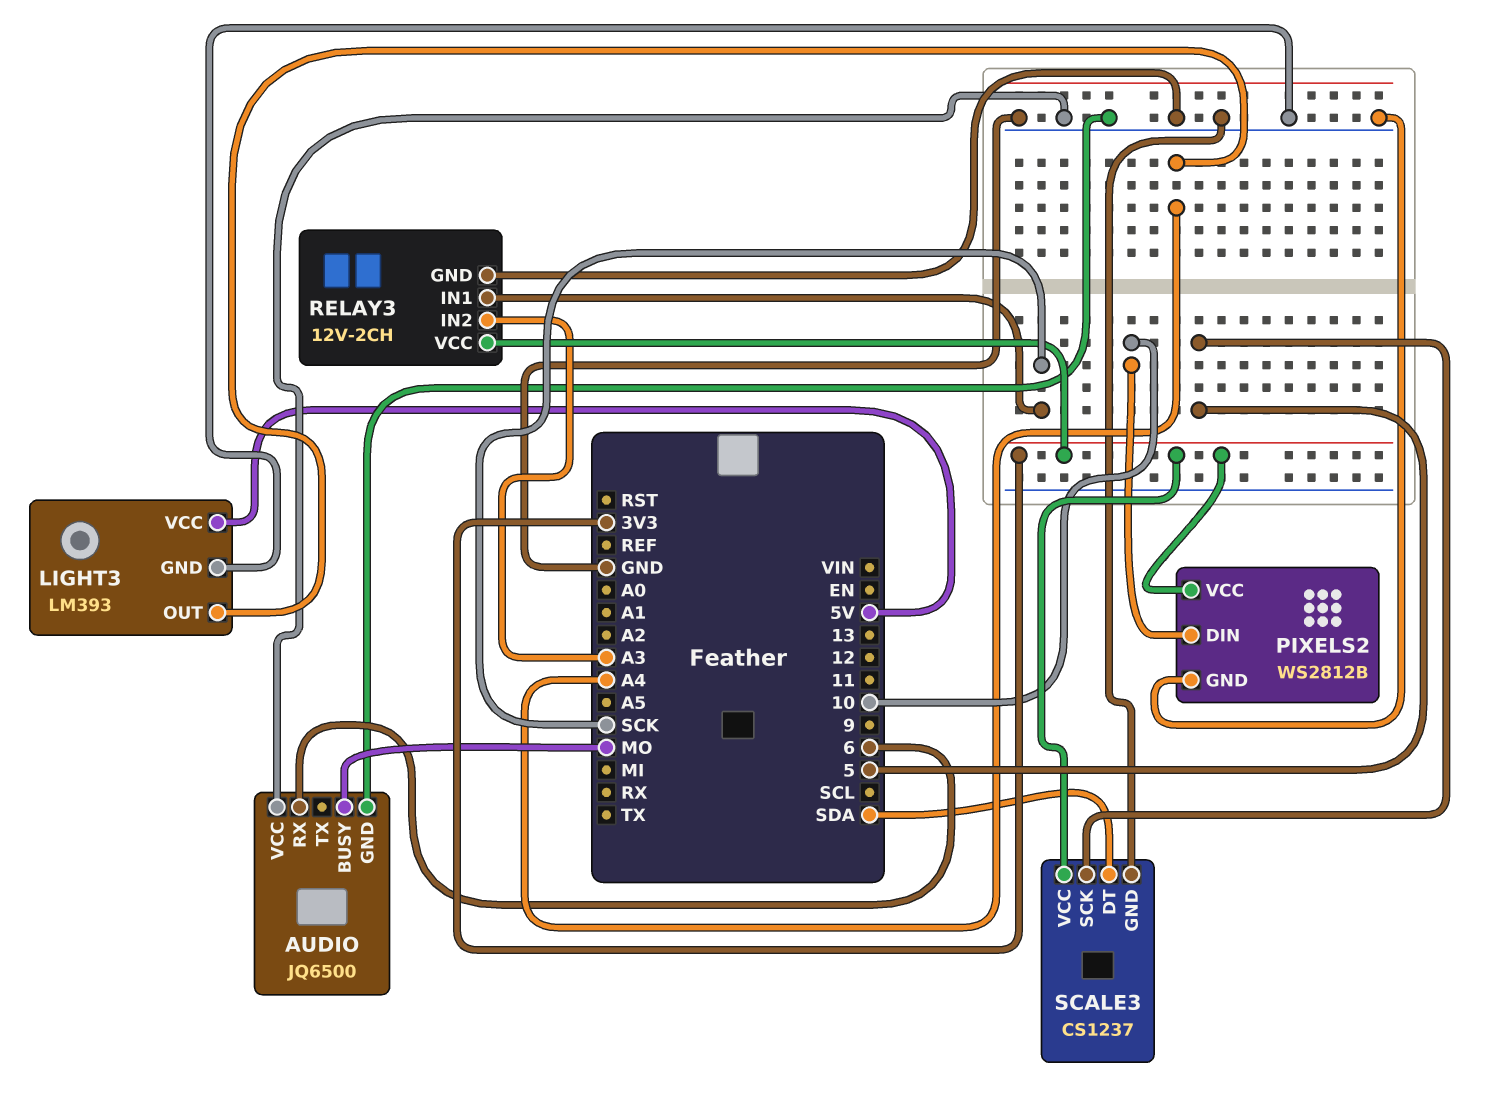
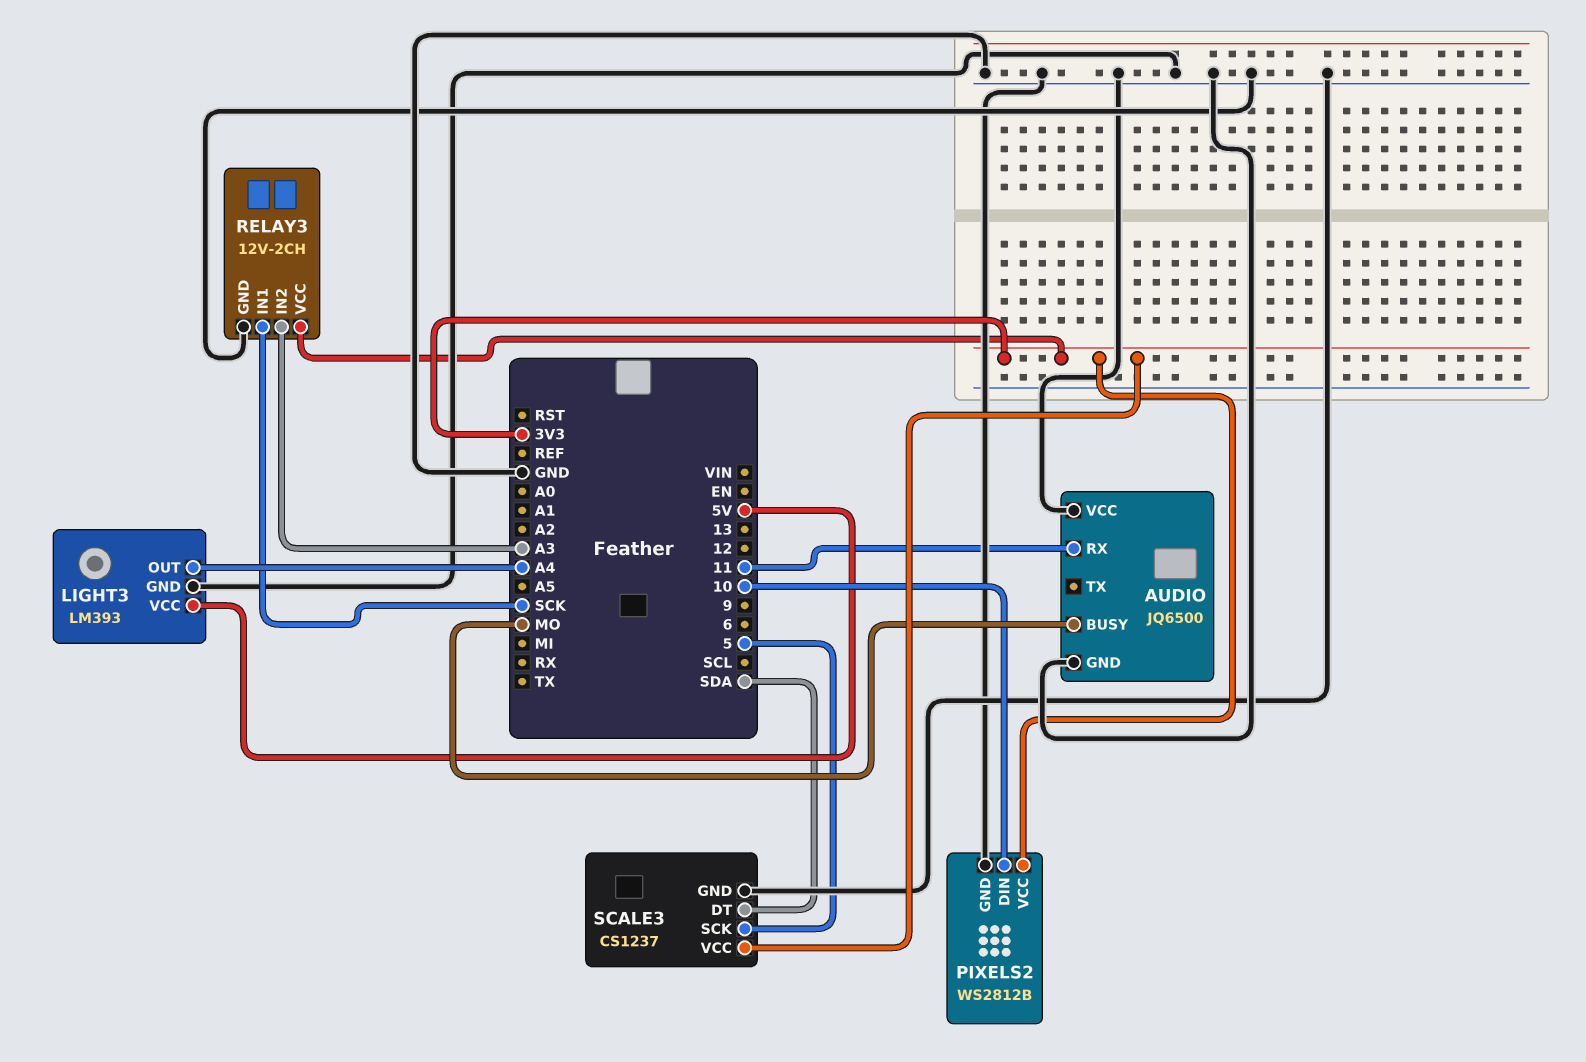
AUDIO pin RX: 6 -> 11

